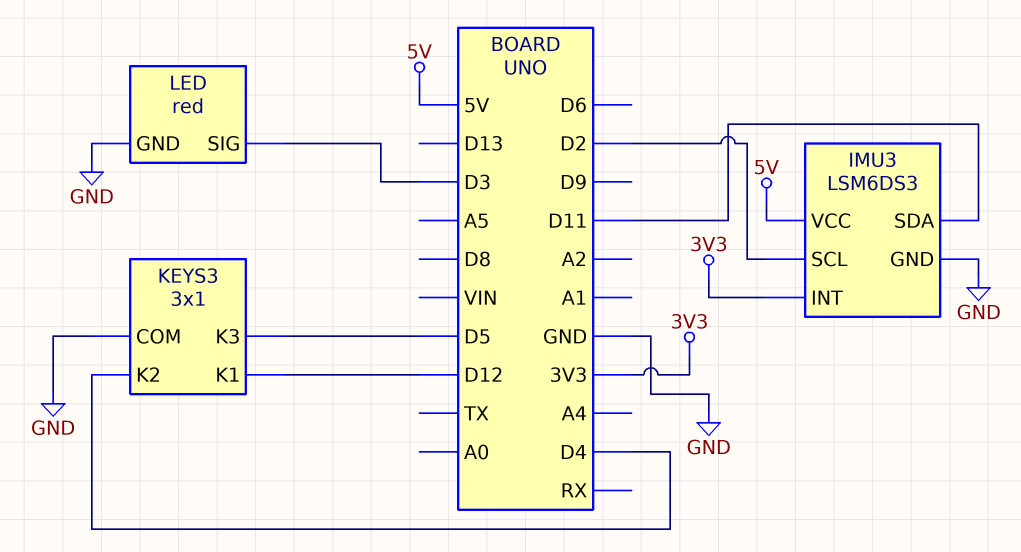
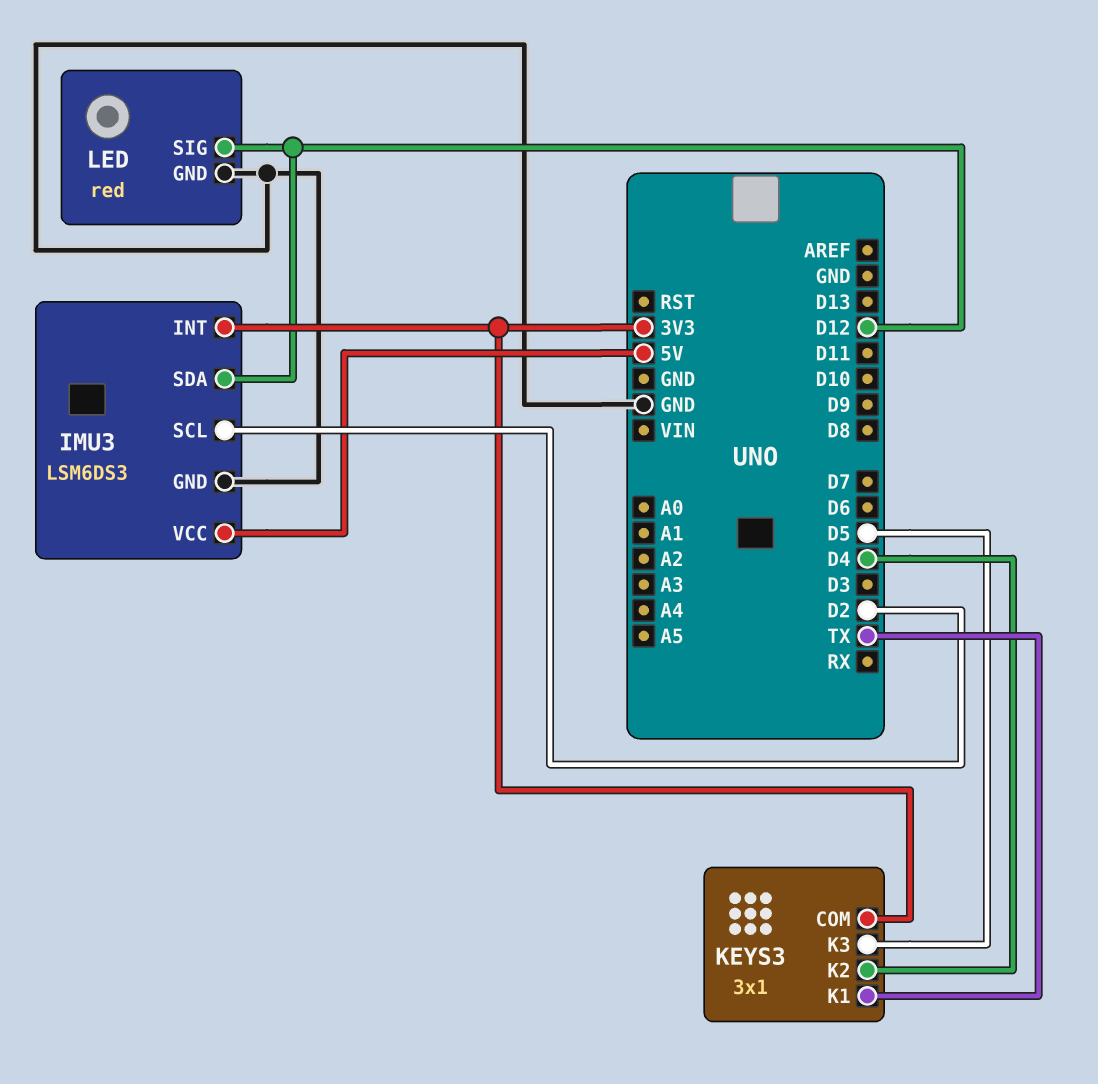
IMU3 pin SDA: D11 -> D12
KEYS3 pin COM: GND -> 3V3
KEYS3 pin K1: D12 -> TX
LED pin SIG: D3 -> D12

